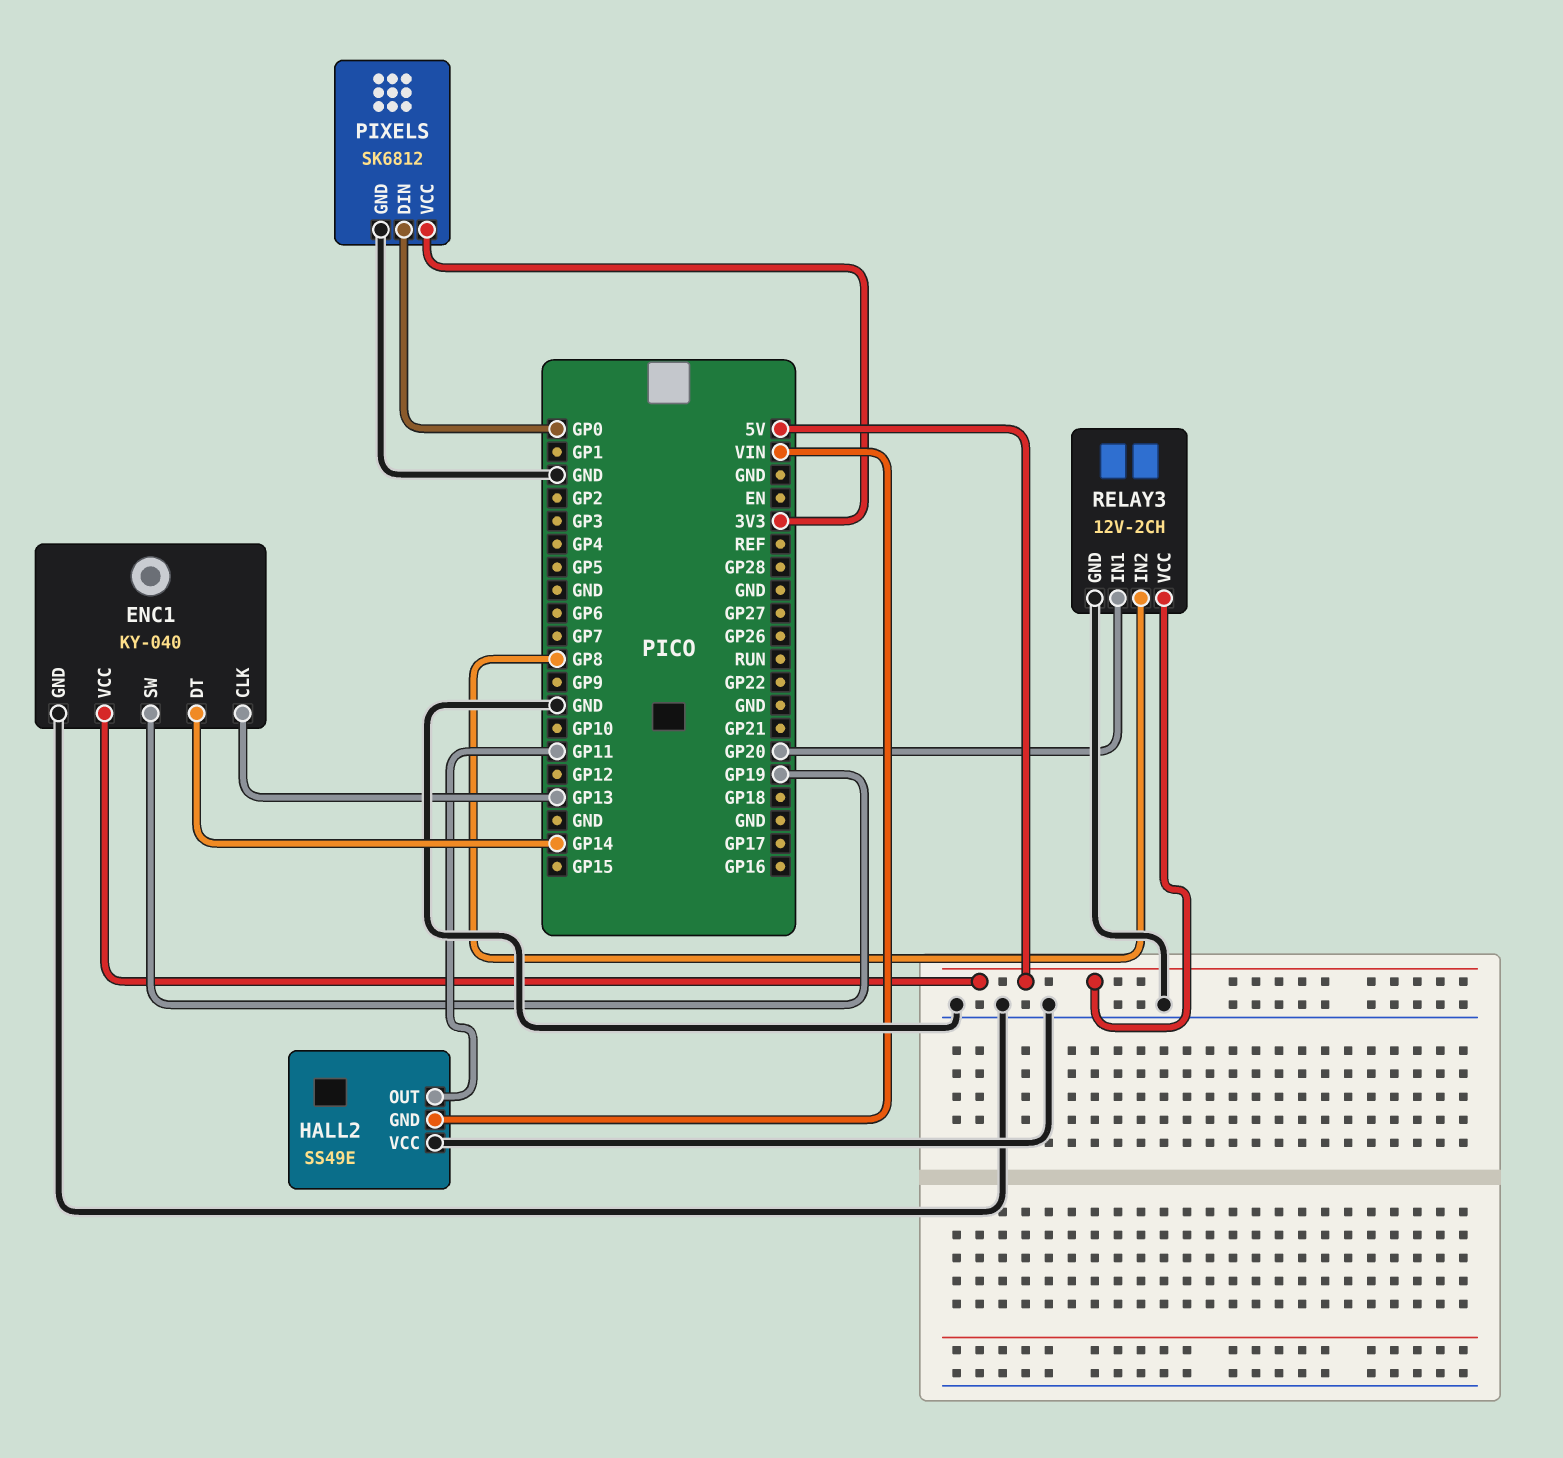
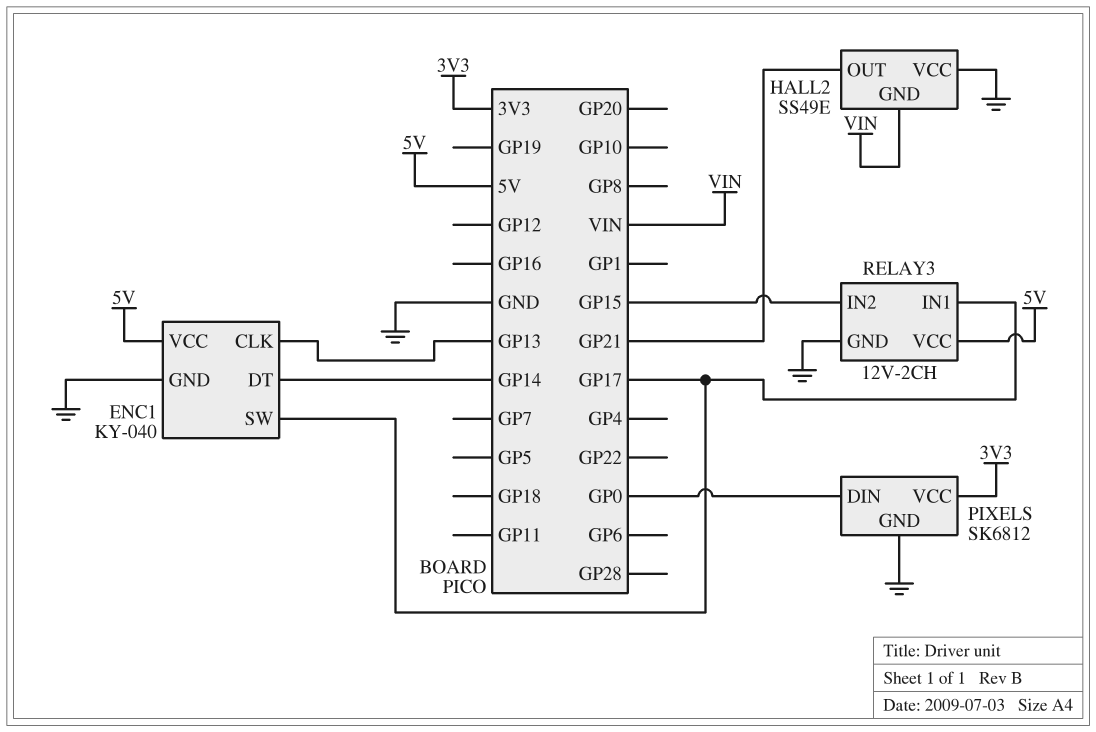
ENC1 pin SW: GP19 -> GP17
HALL2 pin OUT: GP11 -> GP21
RELAY3 pin IN1: GP20 -> GP17
RELAY3 pin IN2: GP8 -> GP15

